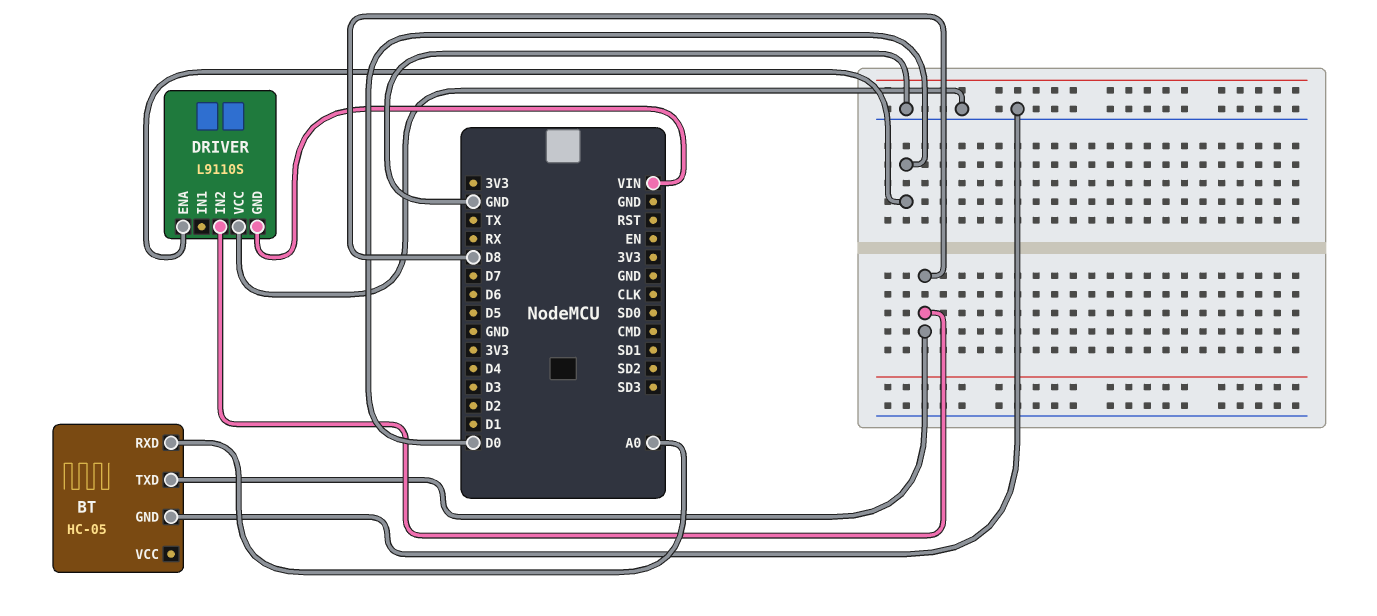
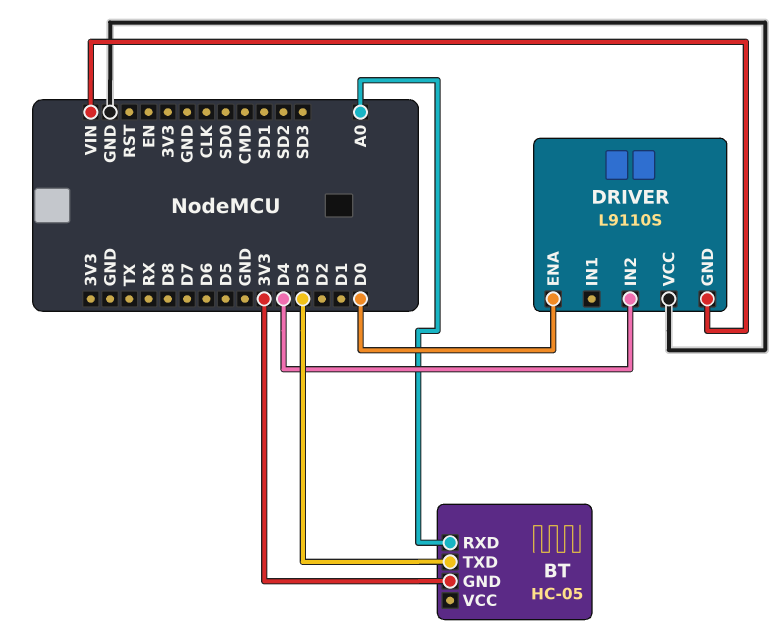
BT pin GND: GND -> 3V3
BT pin TXD: D8 -> D3
DRIVER pin IN2: D8 -> D4

